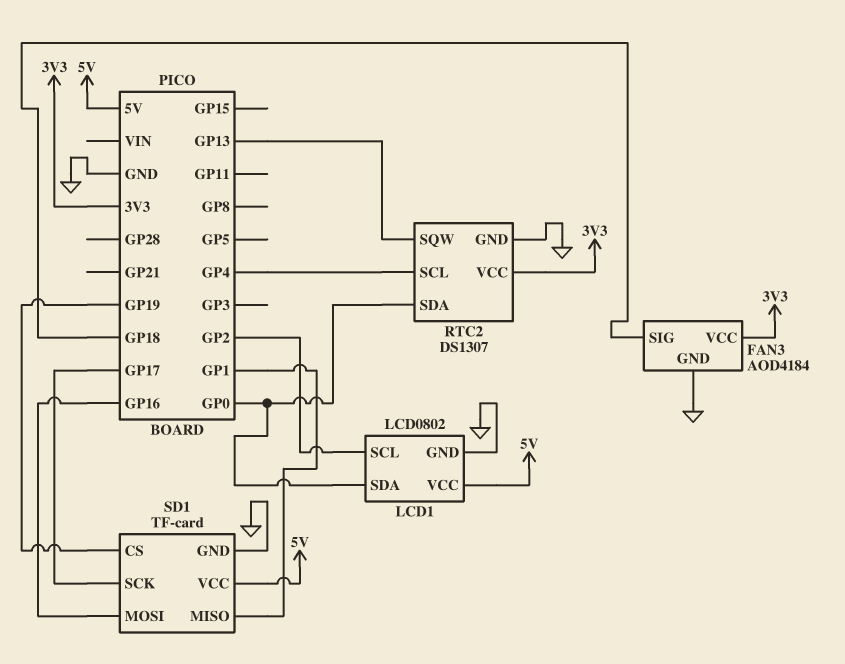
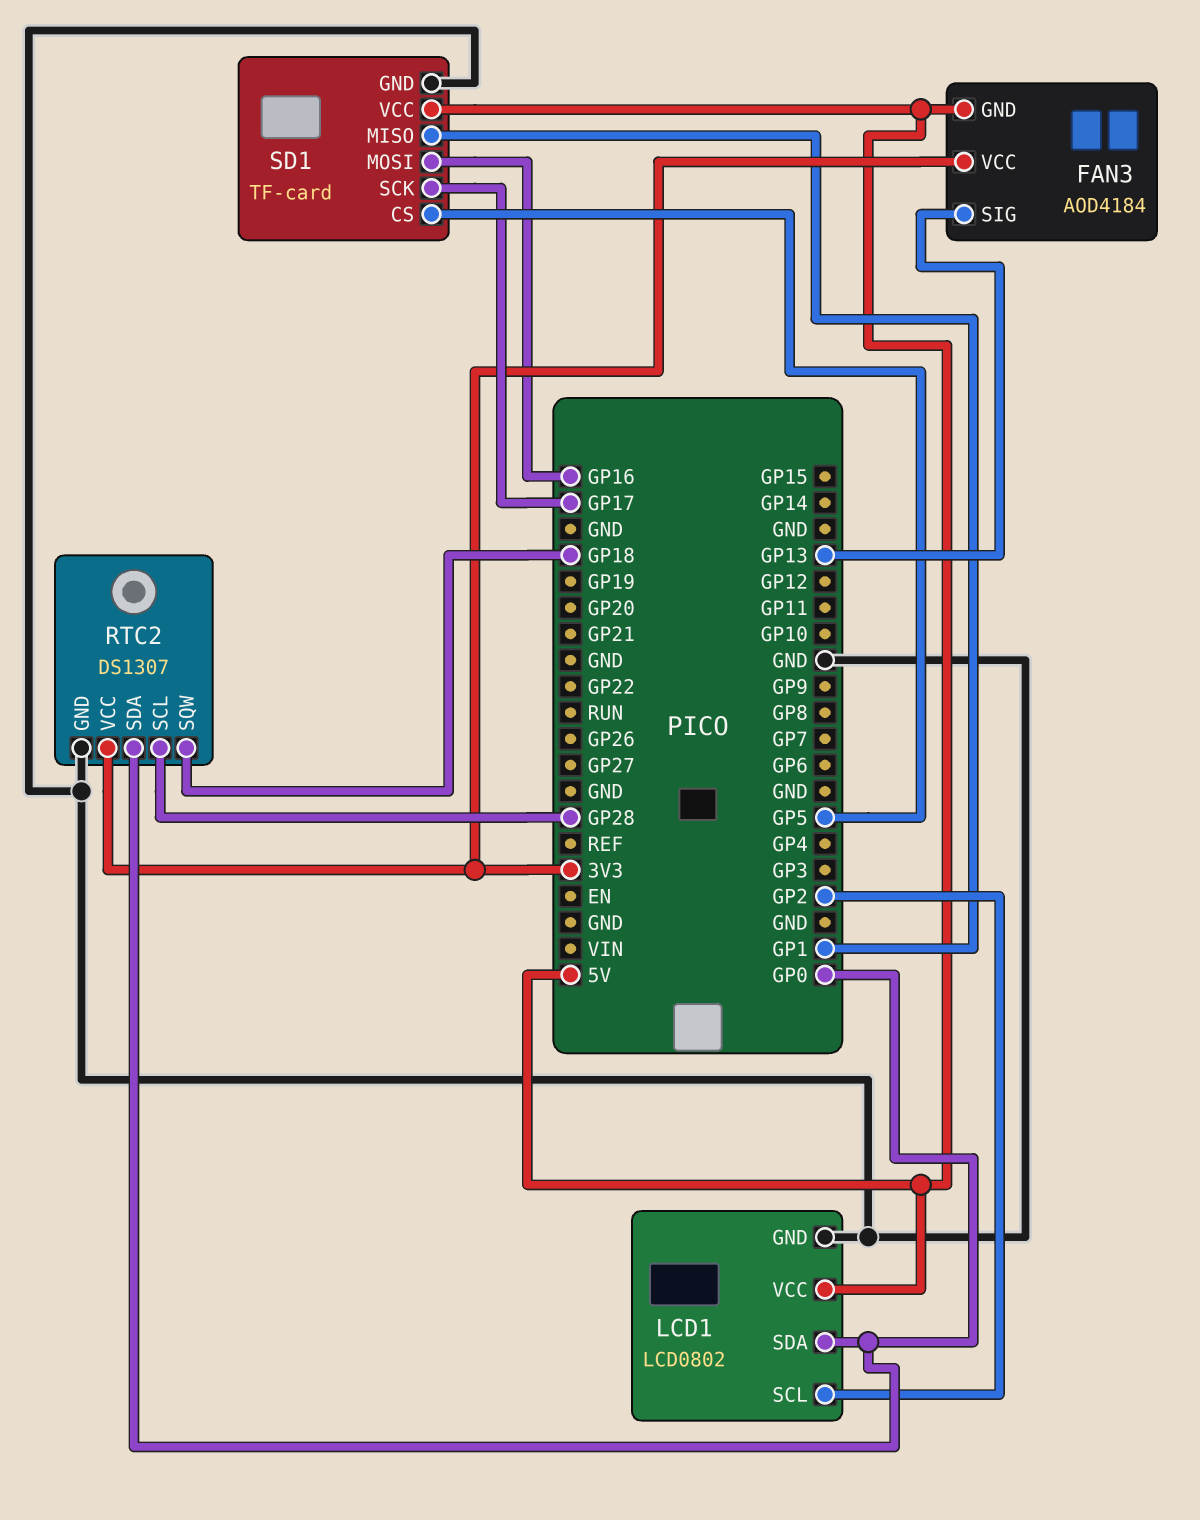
FAN3 pin GND: GND -> 5V
FAN3 pin SIG: GP18 -> GP13
RTC2 pin SCL: GP4 -> GP28
RTC2 pin SQW: GP13 -> GP18
SD1 pin CS: GP19 -> GP5

